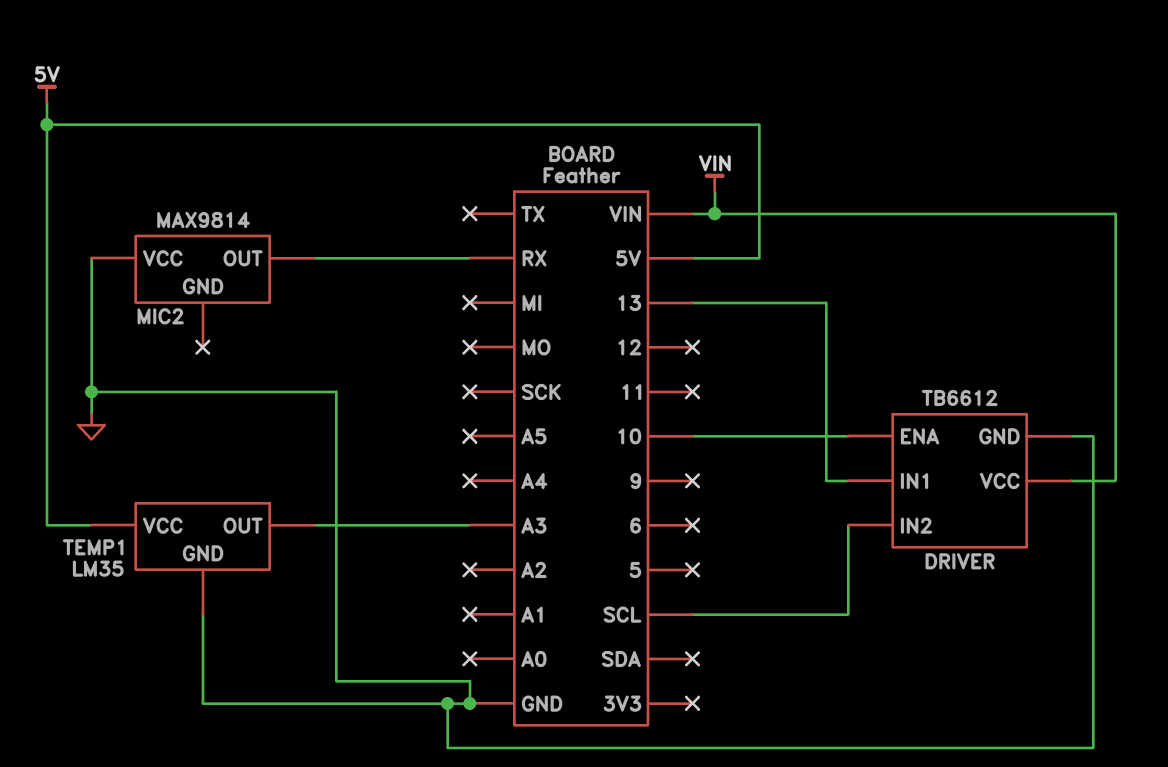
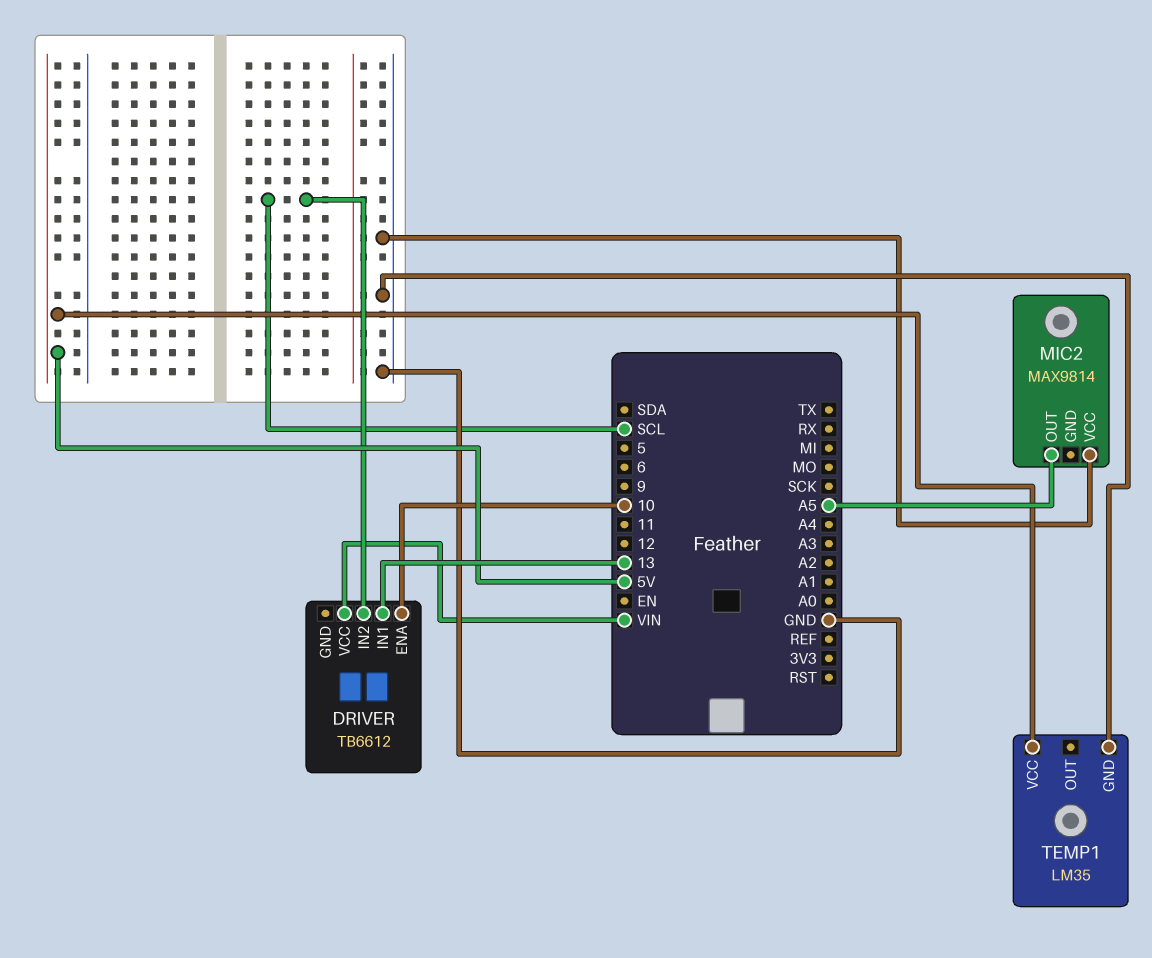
DRIVER pin GND: GND -> none
MIC2 pin OUT: RX -> A5
TEMP1 pin OUT: A3 -> none

